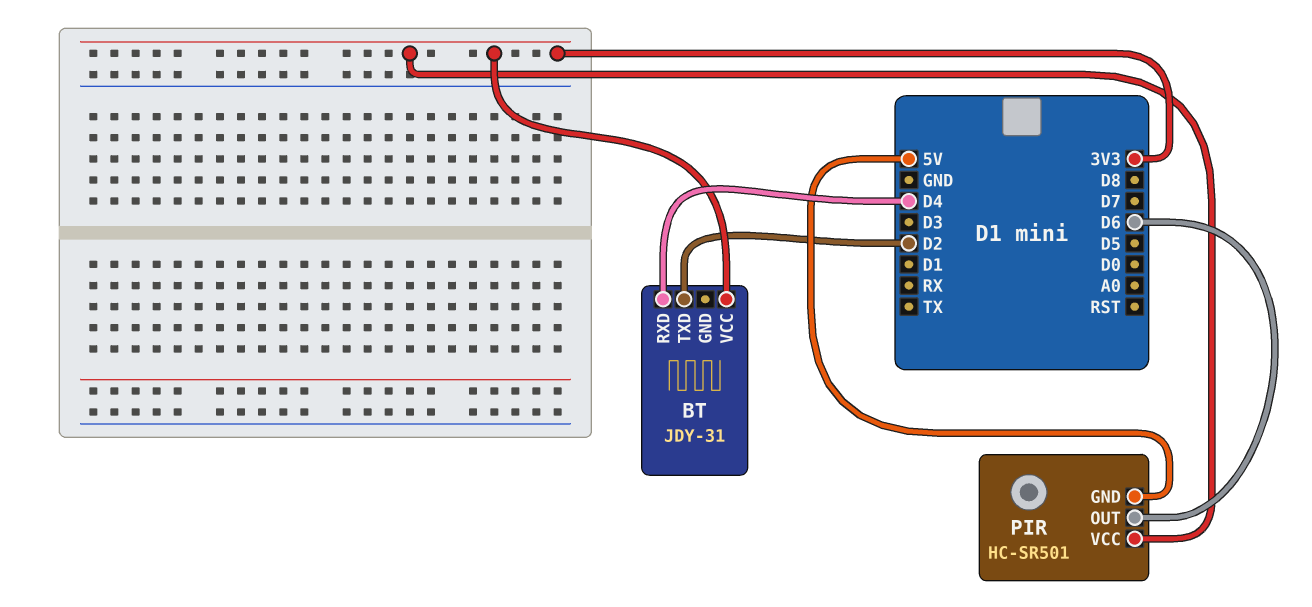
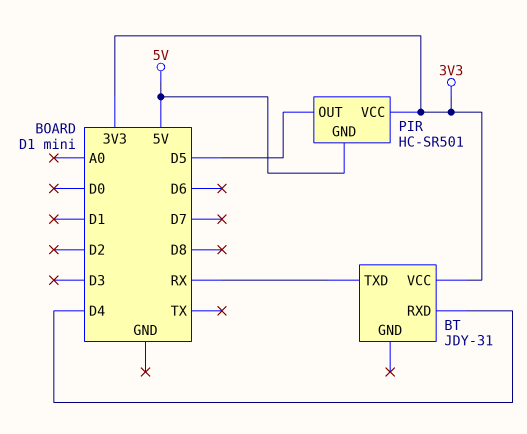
BT pin TXD: D2 -> RX
PIR pin OUT: D6 -> D5

